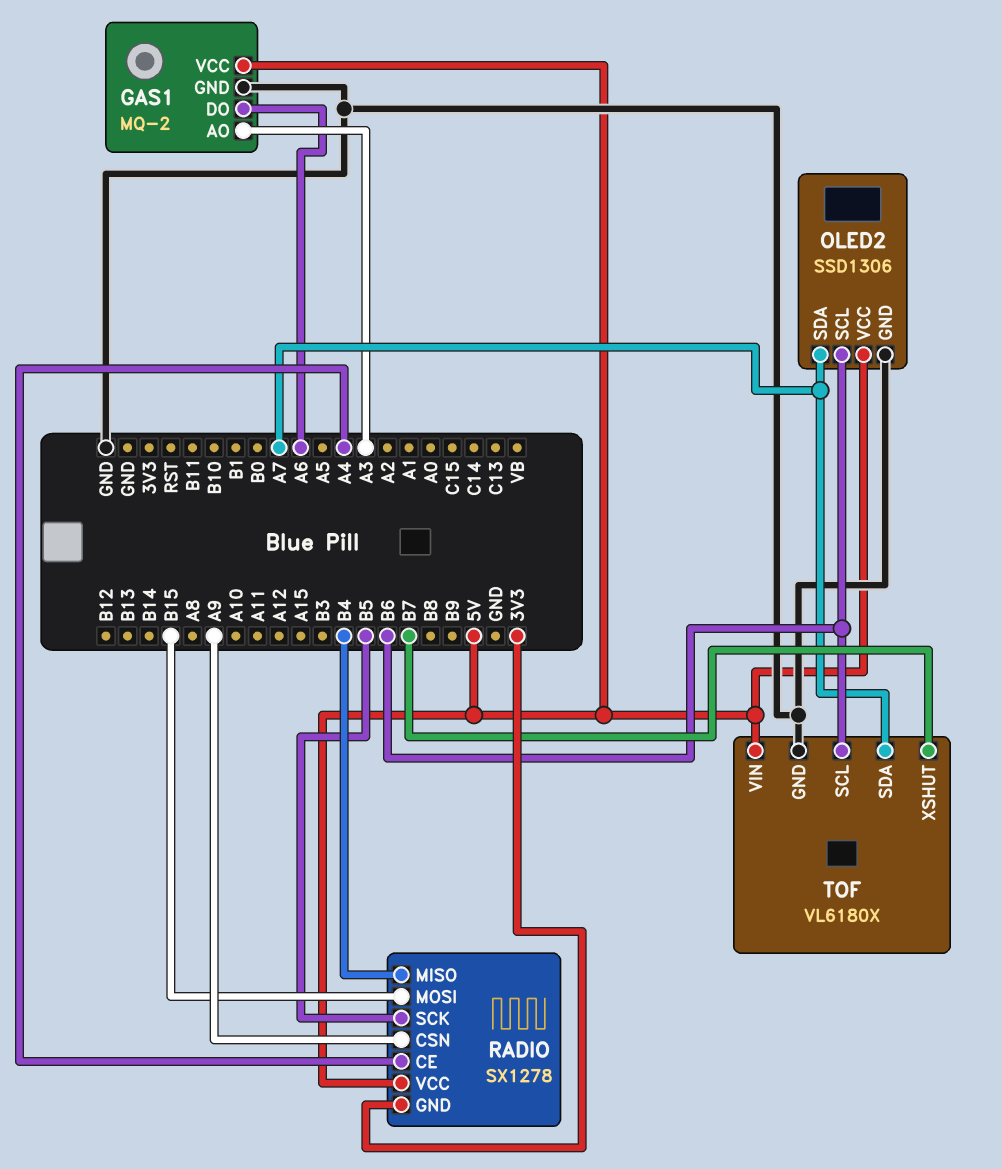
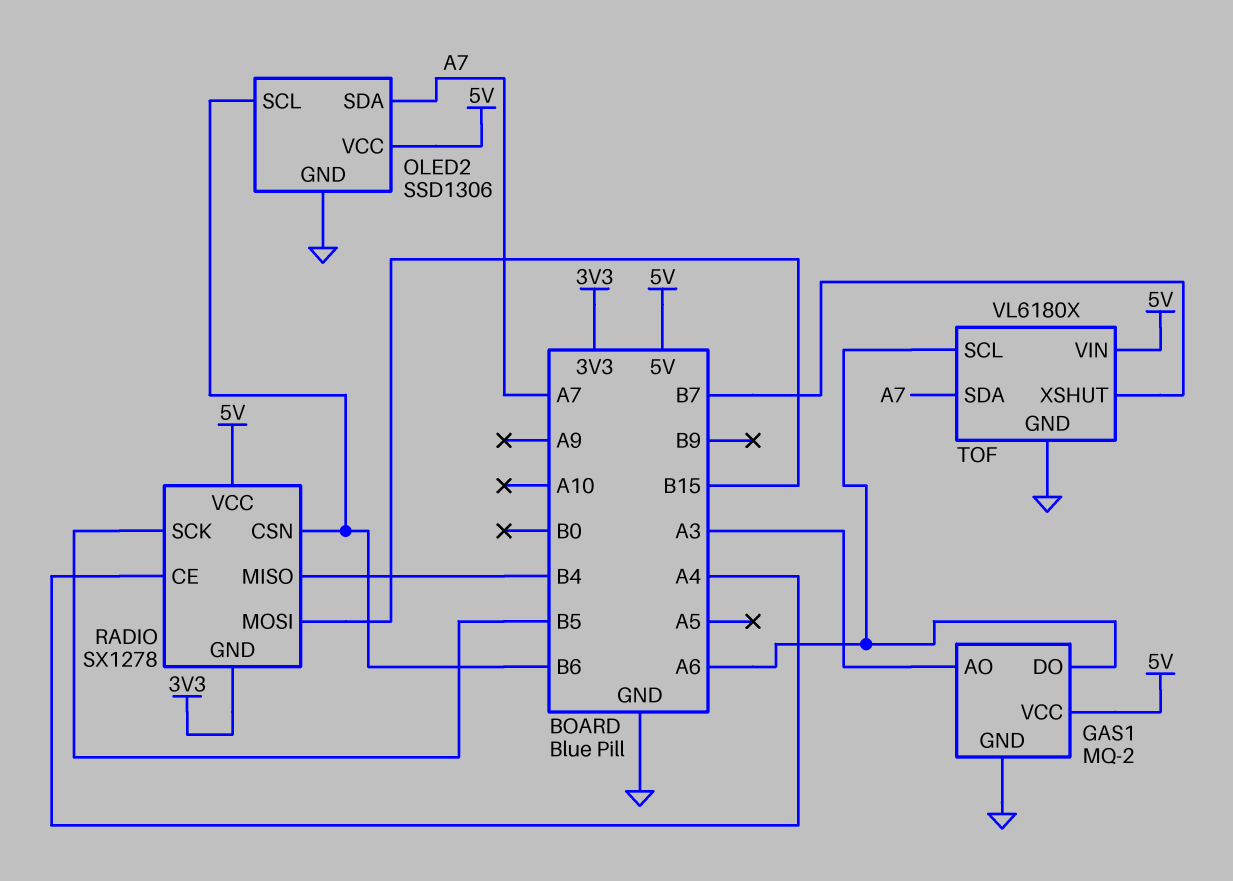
RADIO pin CSN: A9 -> B6
TOF pin SCL: B6 -> A6

